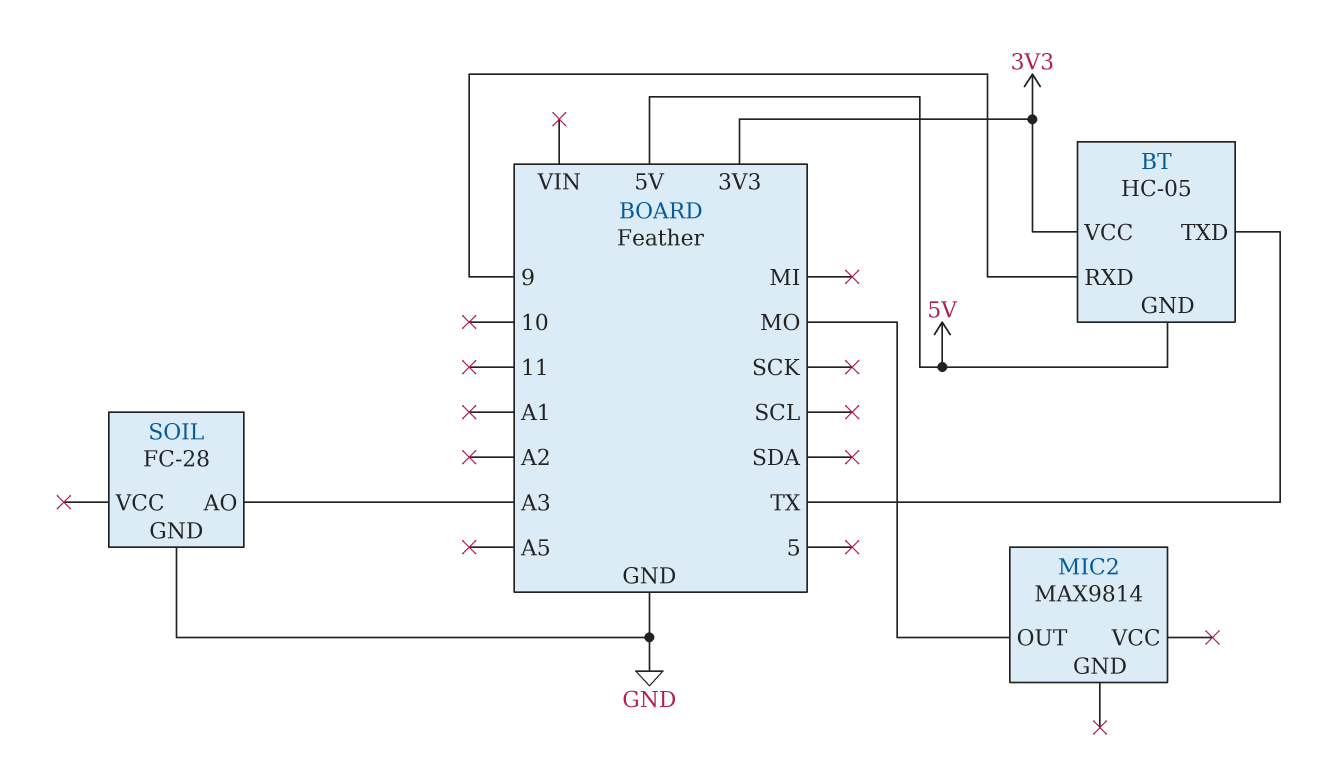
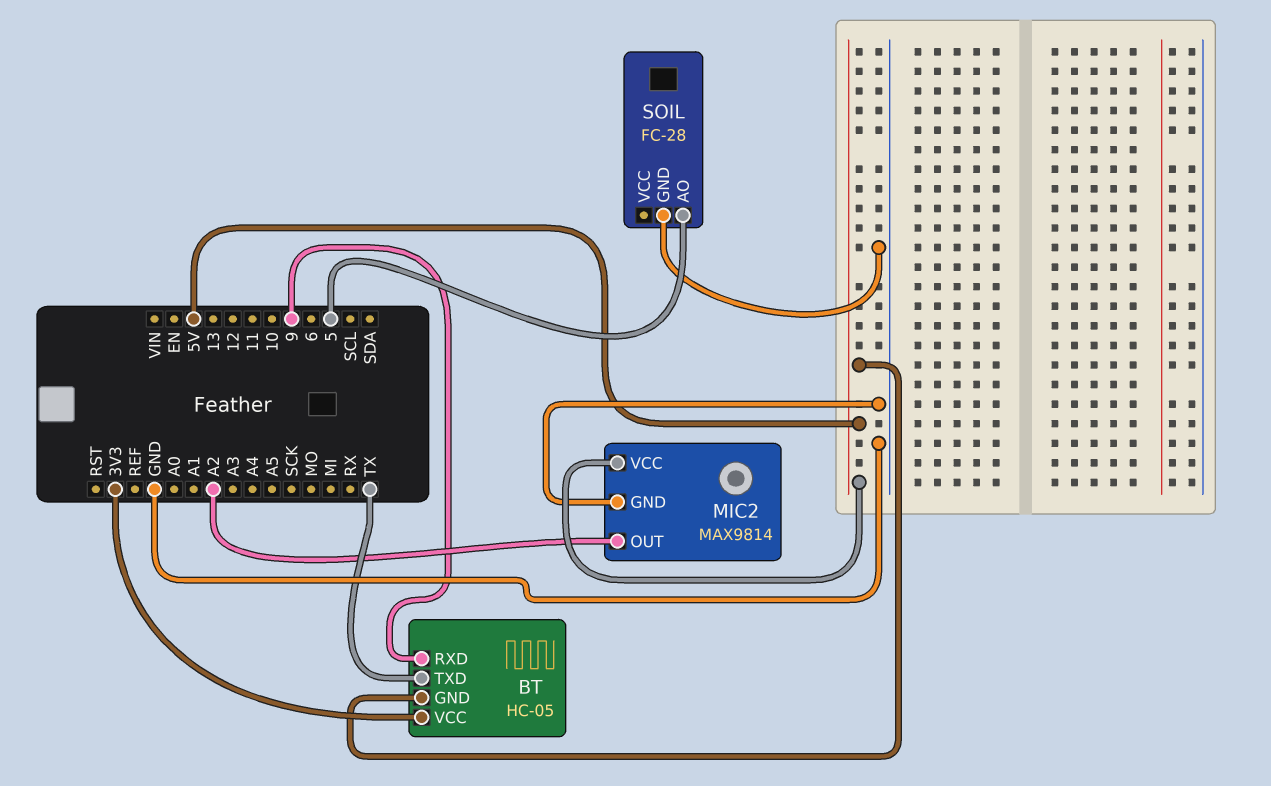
MIC2 pin GND: none -> GND
MIC2 pin OUT: MO -> A2
MIC2 pin VCC: none -> 5V
SOIL pin AO: A3 -> 5

